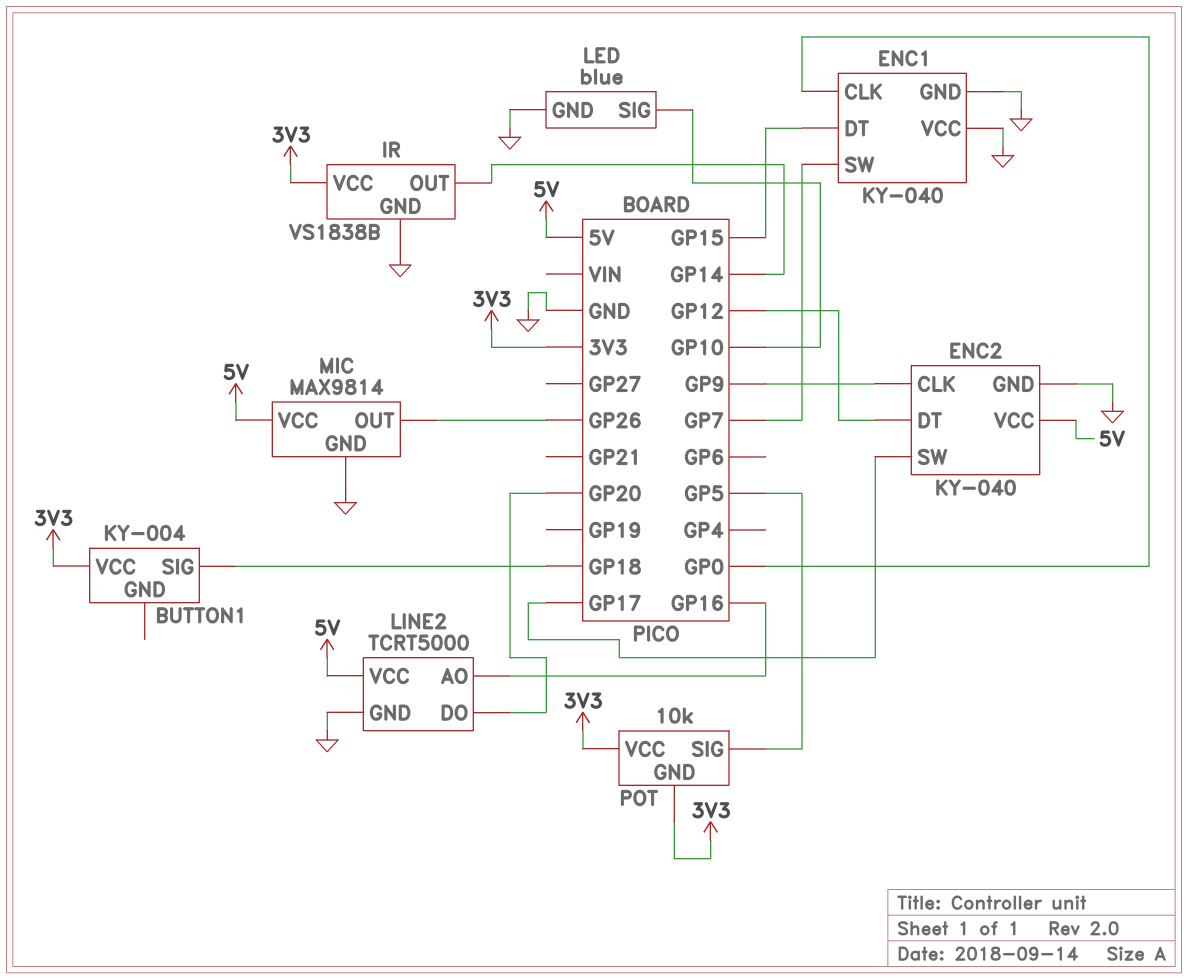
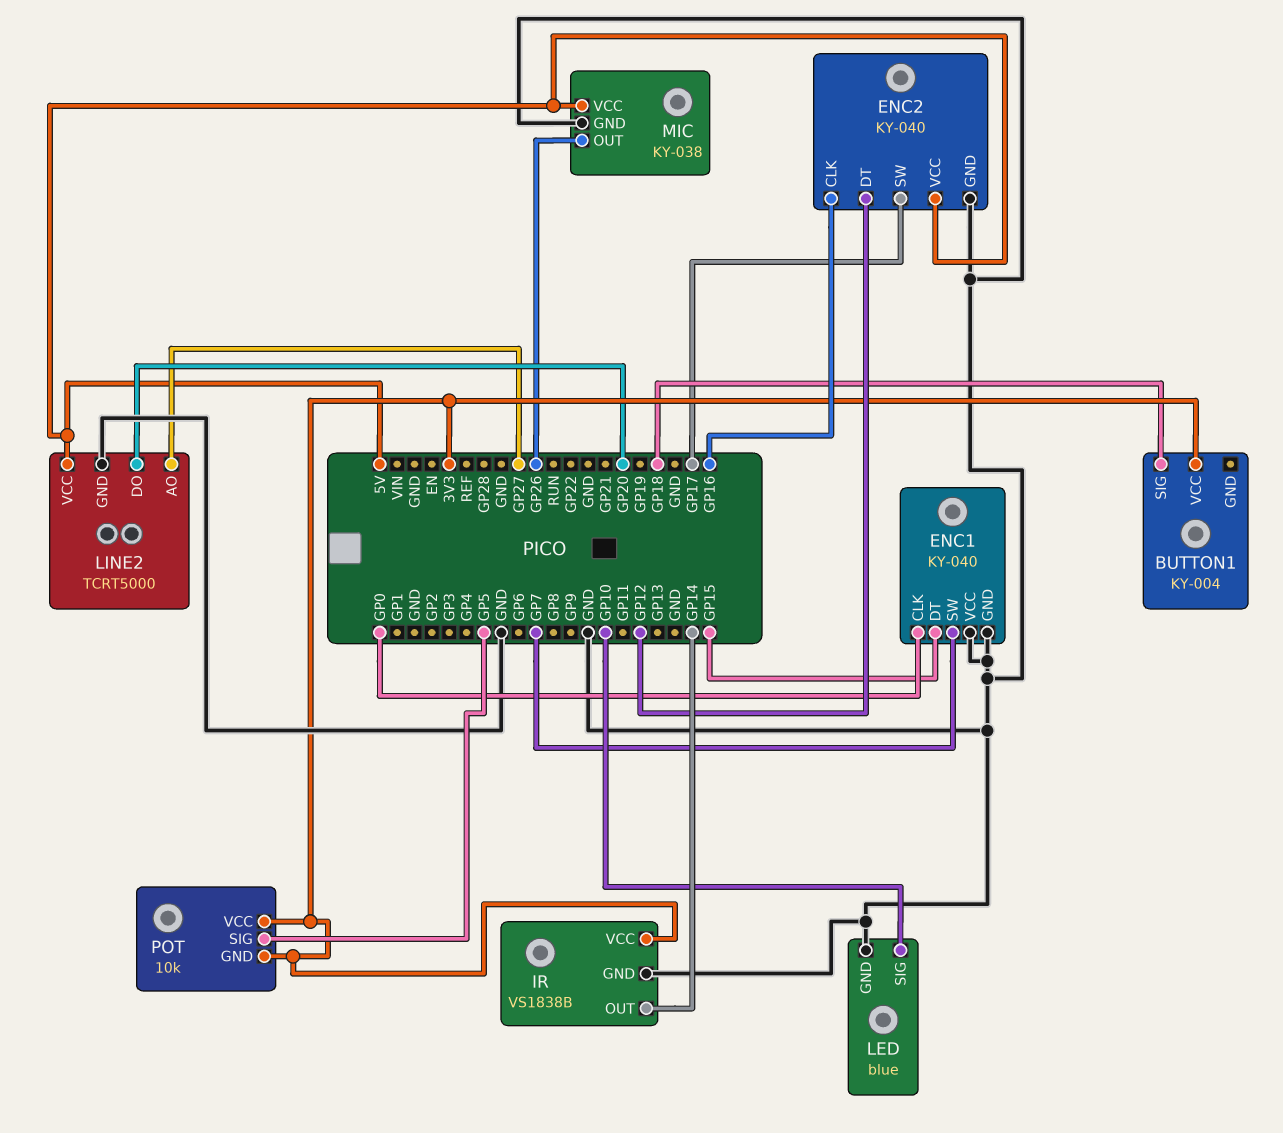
ENC2 pin CLK: GP9 -> GP16
LINE2 pin AO: GP16 -> GP27
MIC: MAX9814 -> KY-038

